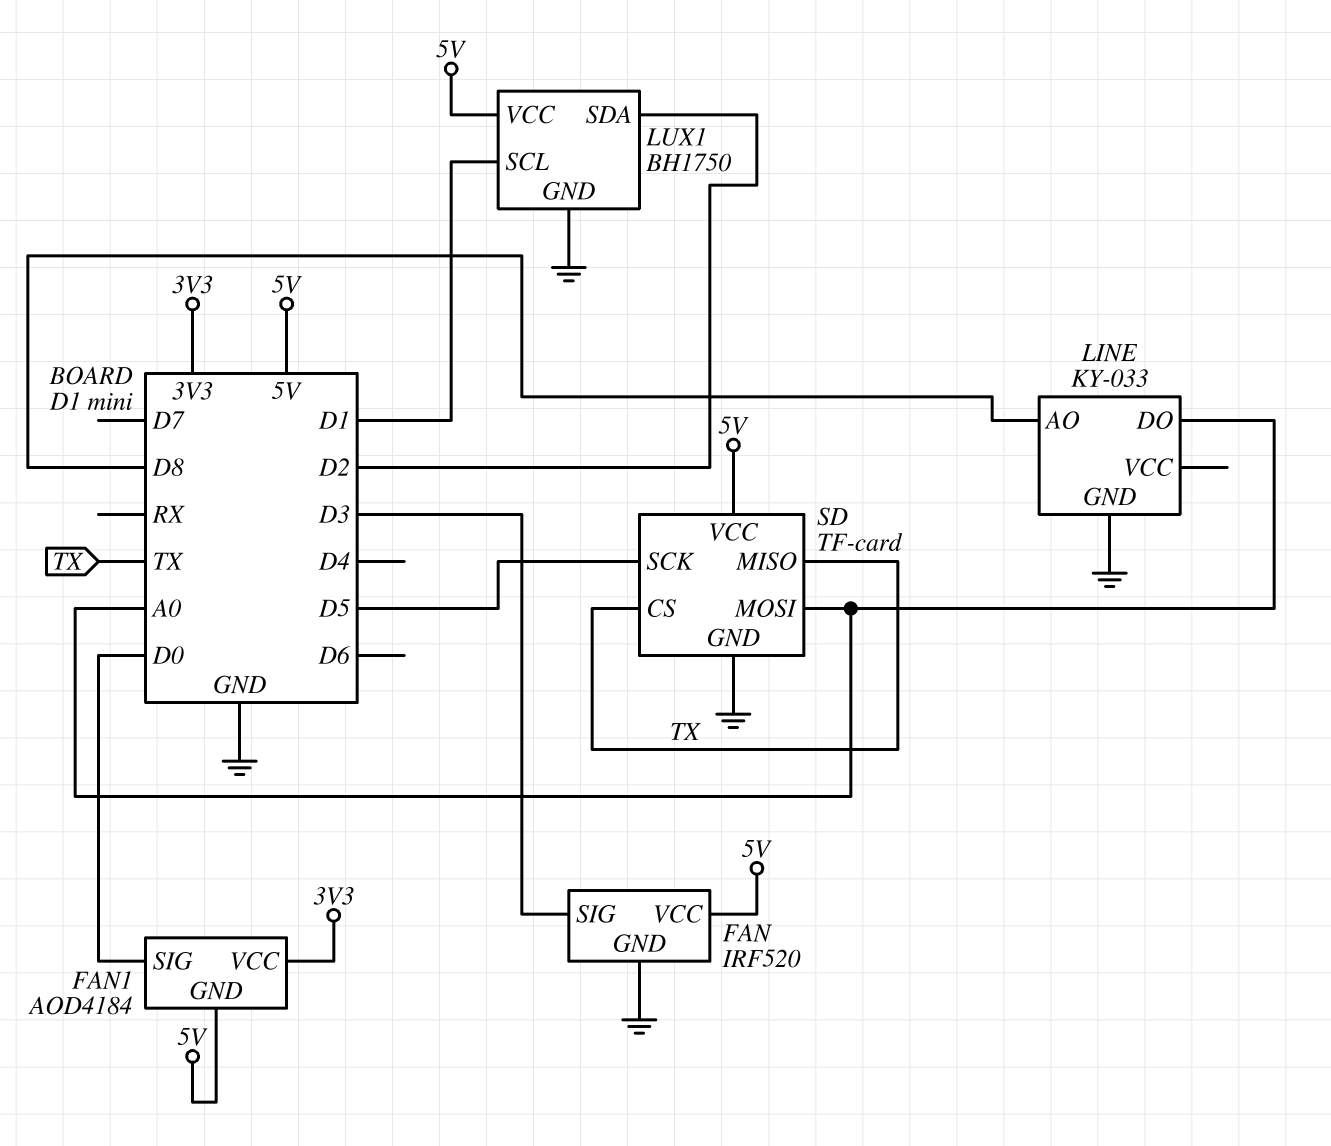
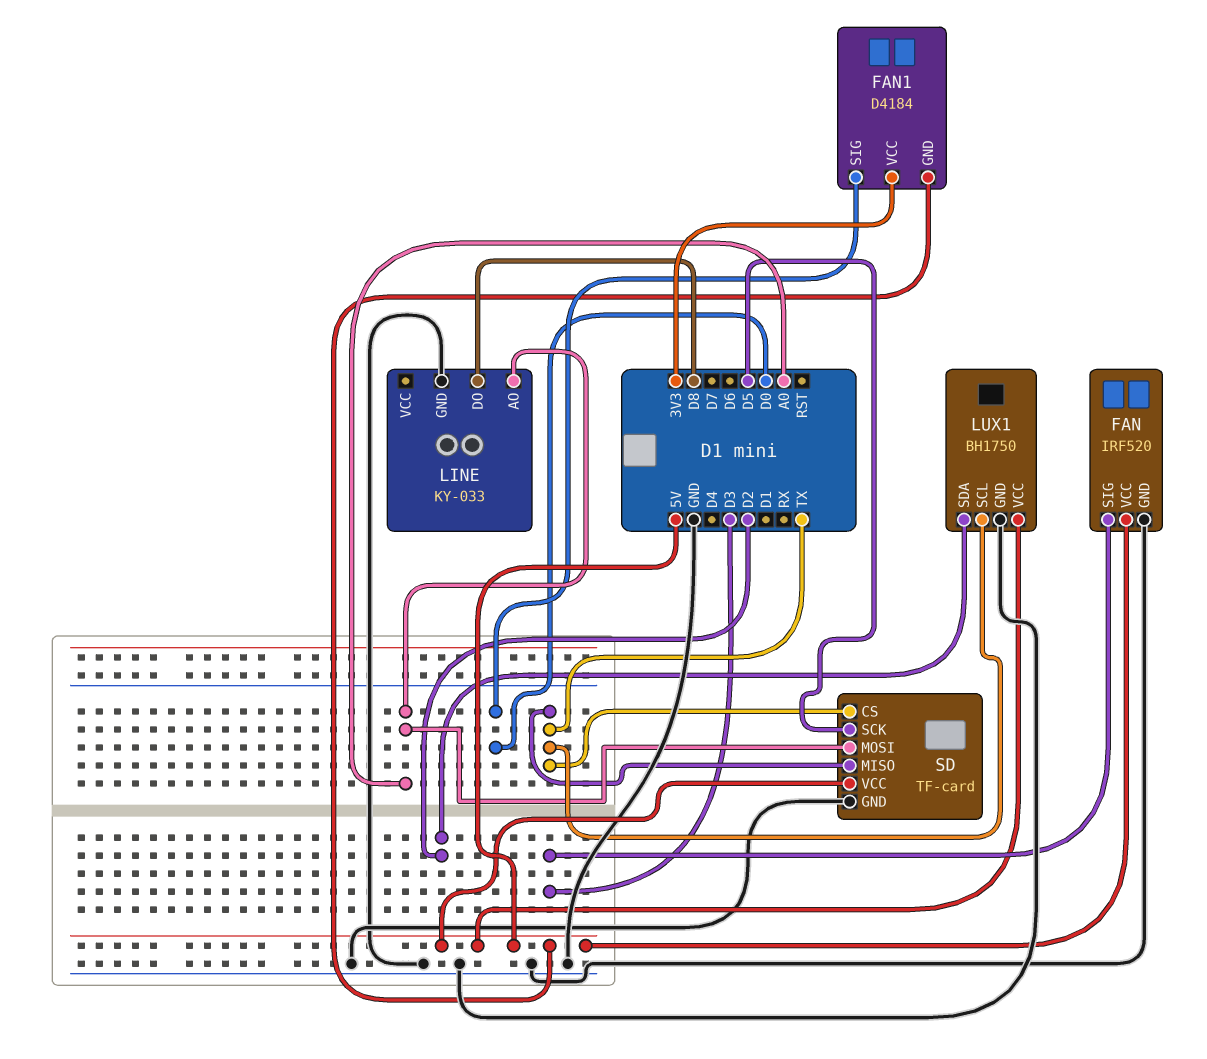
FAN1: AOD4184 -> D4184
LINE pin AO: D8 -> A0
LINE pin DO: A0 -> D8
LUX1 pin SCL: D1 -> TX

